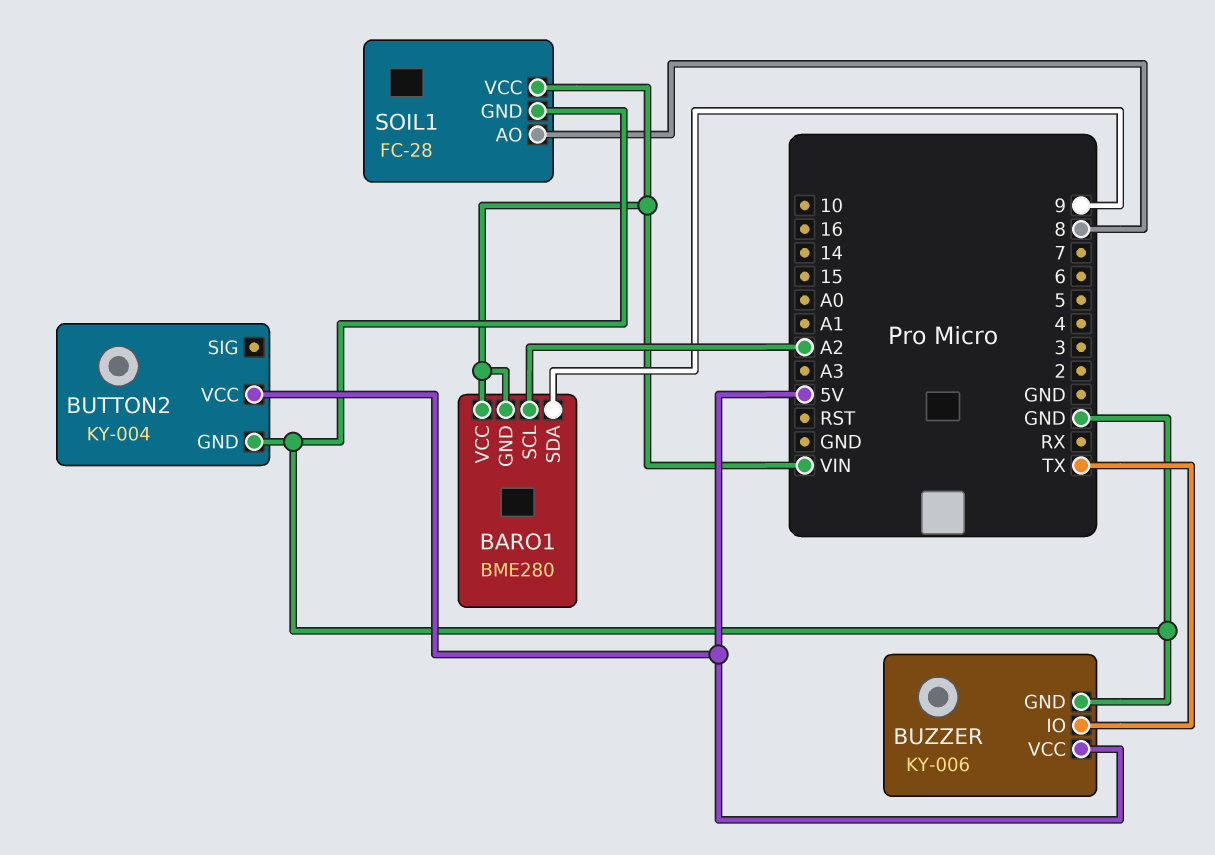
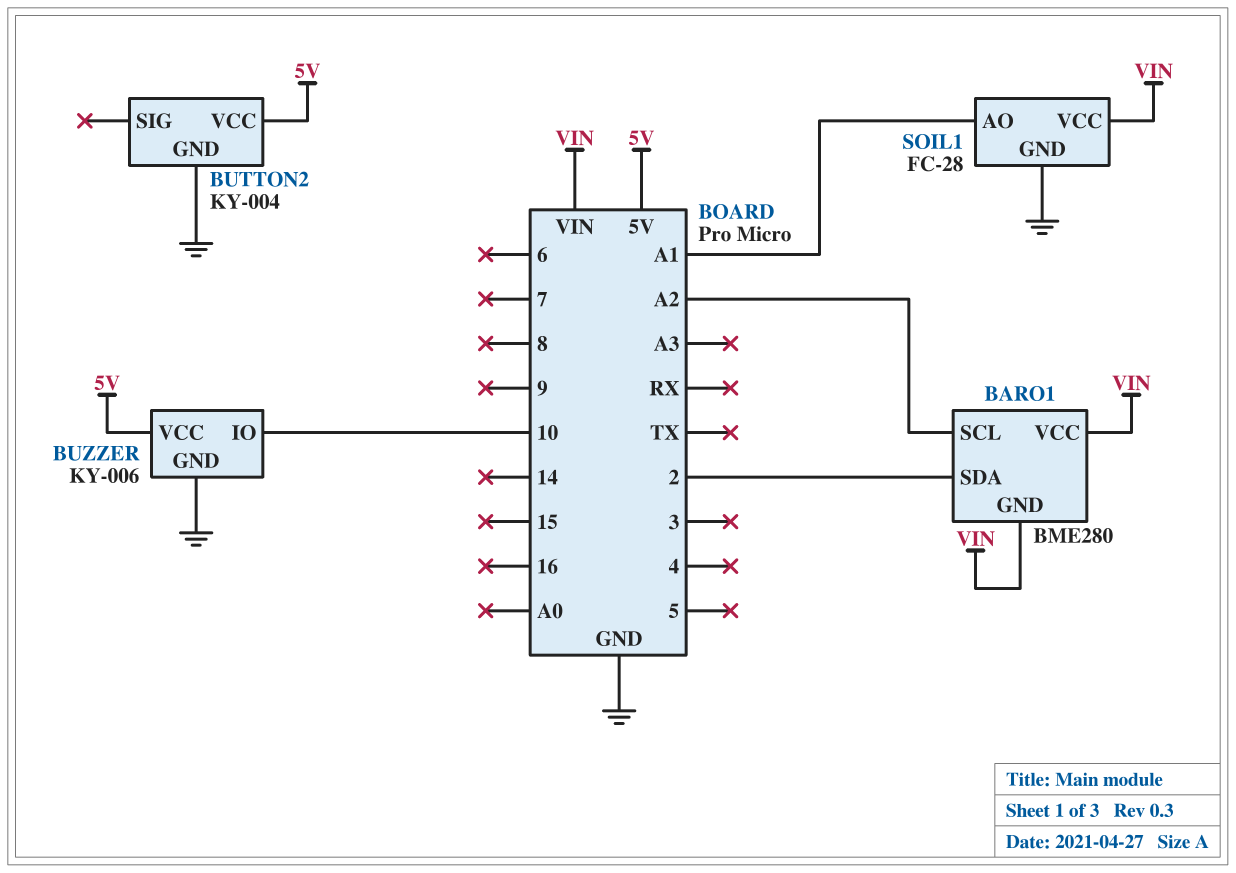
BARO1 pin SDA: 9 -> 2
BUZZER pin IO: TX -> 10
SOIL1 pin AO: 8 -> A1

